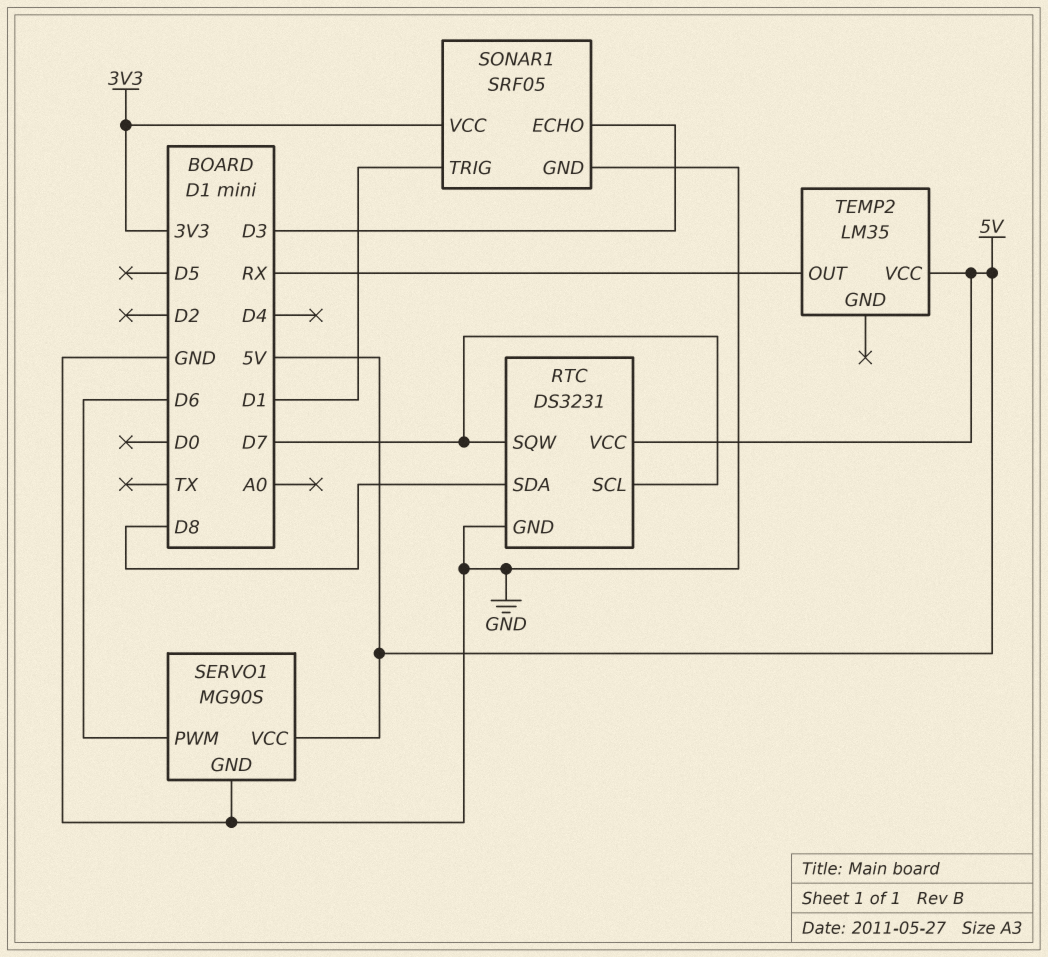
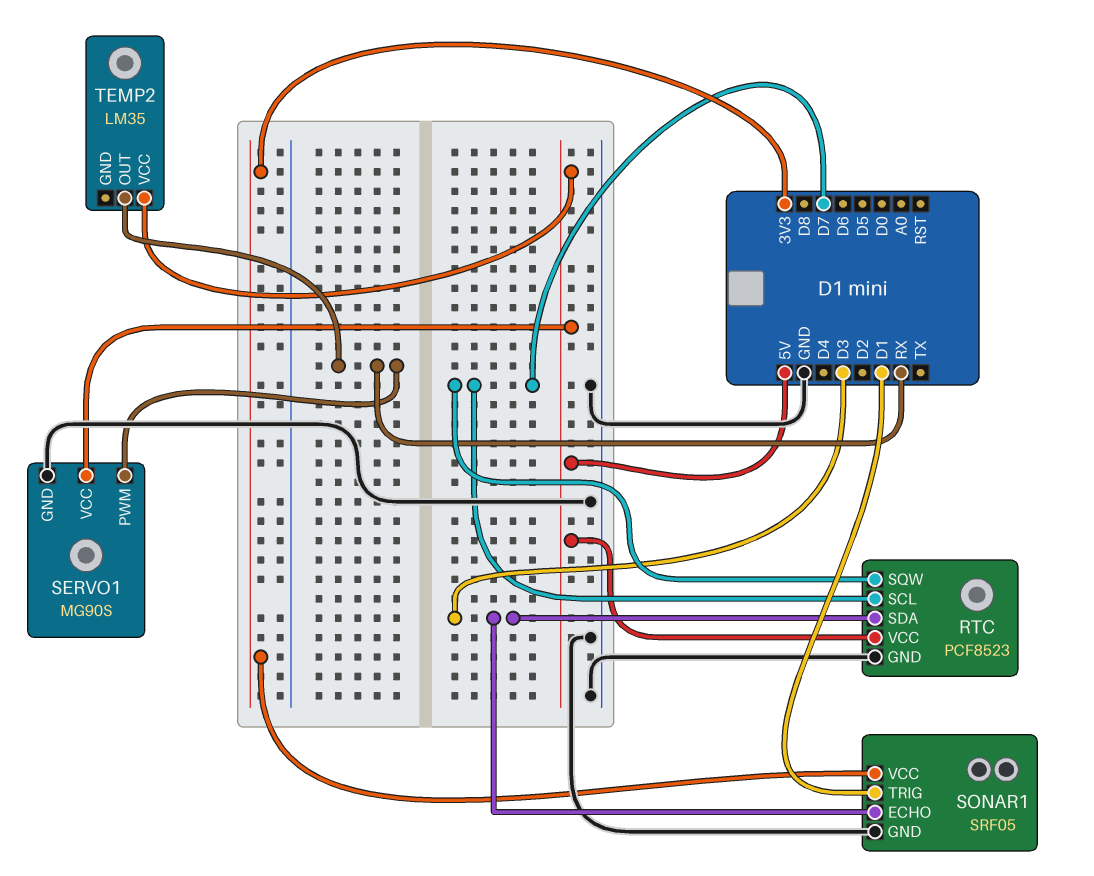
RTC: DS3231 -> PCF8523
RTC pin SDA: D8 -> D3
SERVO1 pin PWM: D6 -> RX

